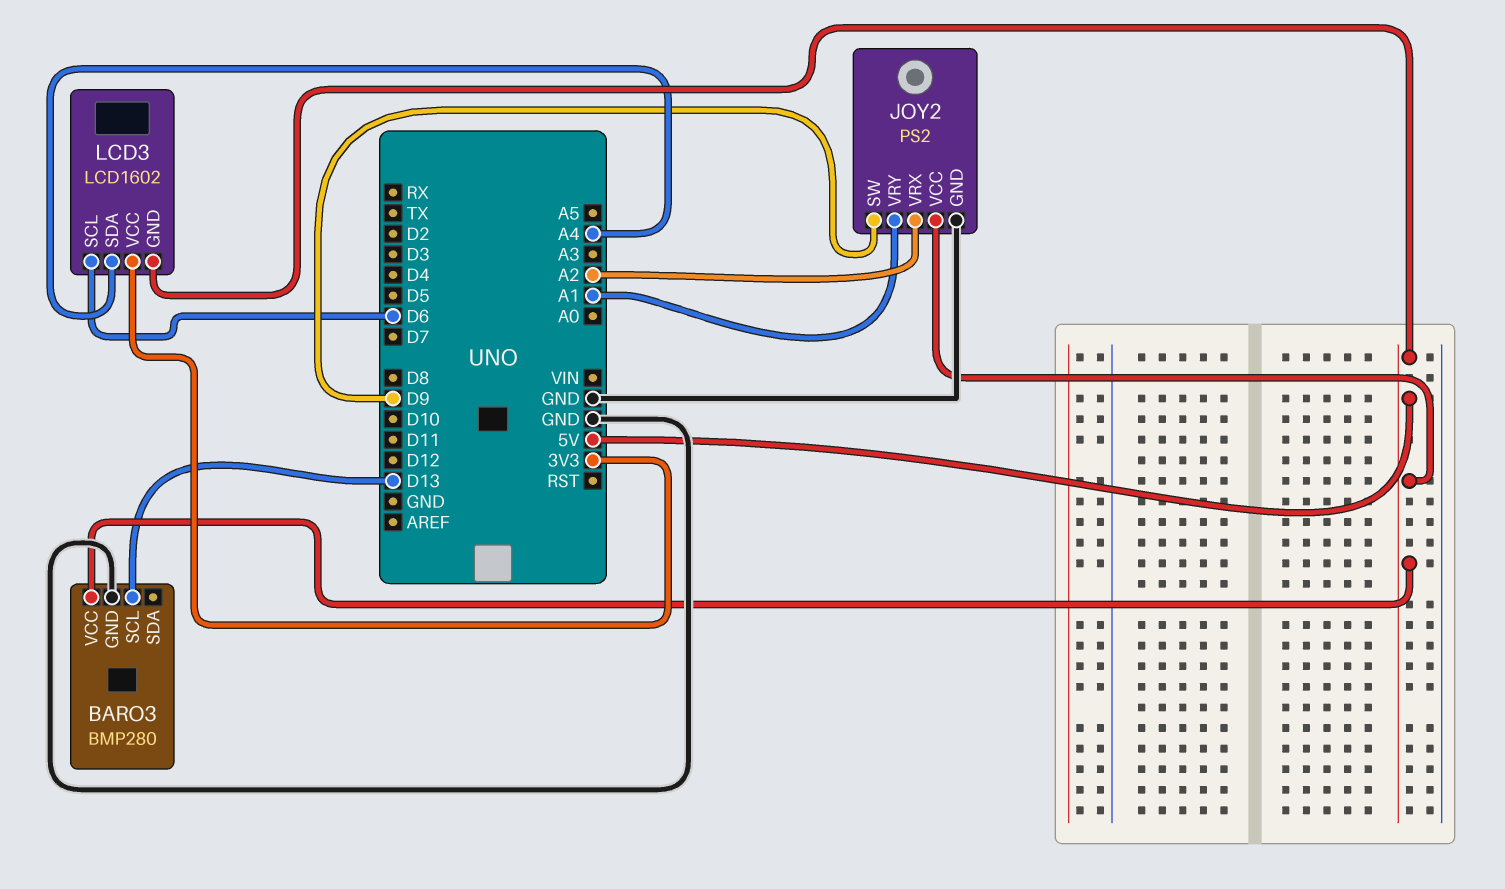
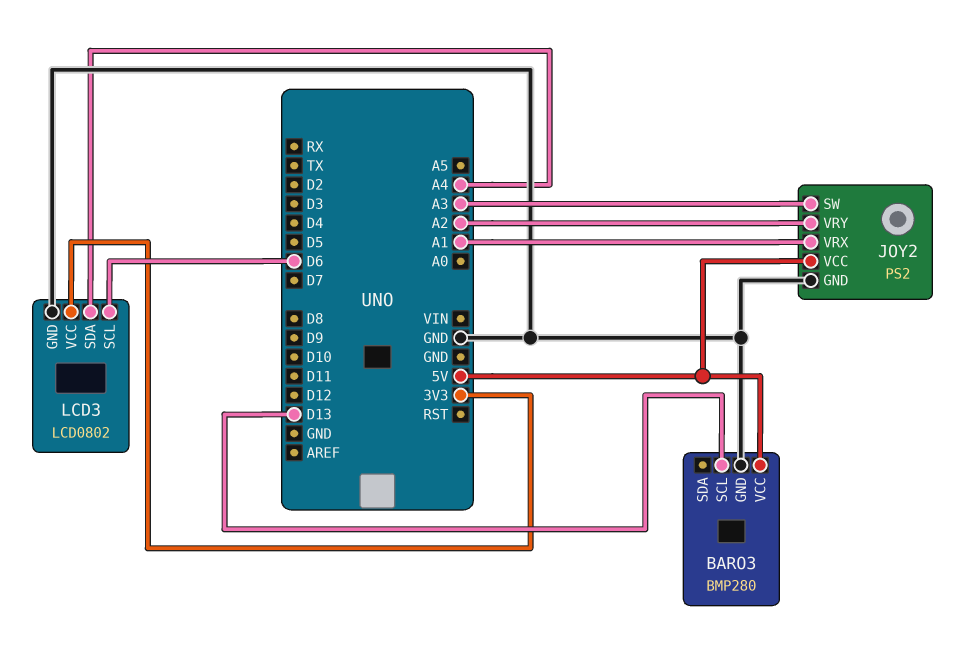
JOY2 pin SW: D9 -> A3
JOY2 pin VRX: A2 -> A1
JOY2 pin VRY: A1 -> A2
LCD3: LCD1602 -> LCD0802
LCD3 pin GND: 5V -> GND

